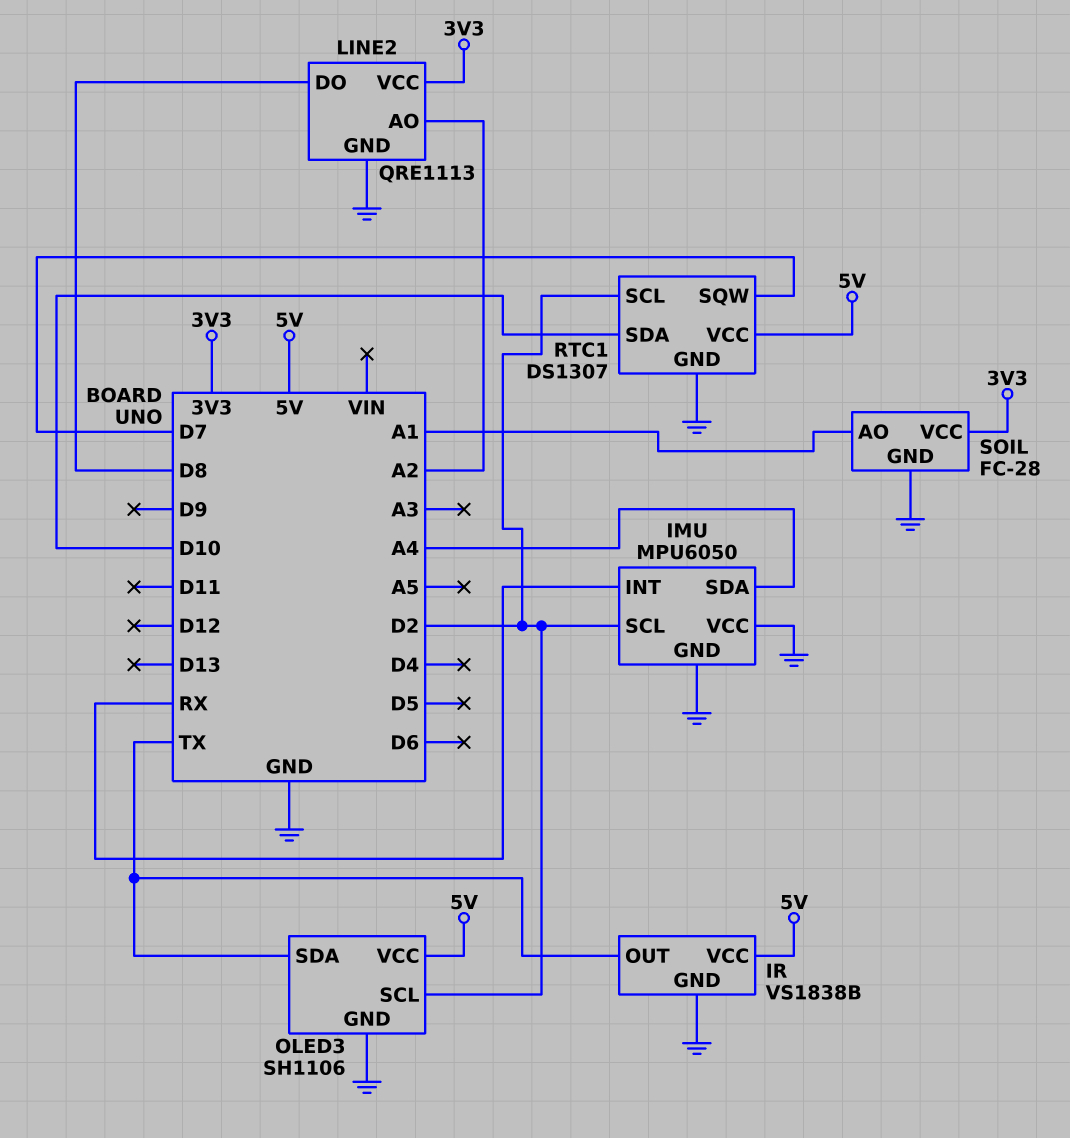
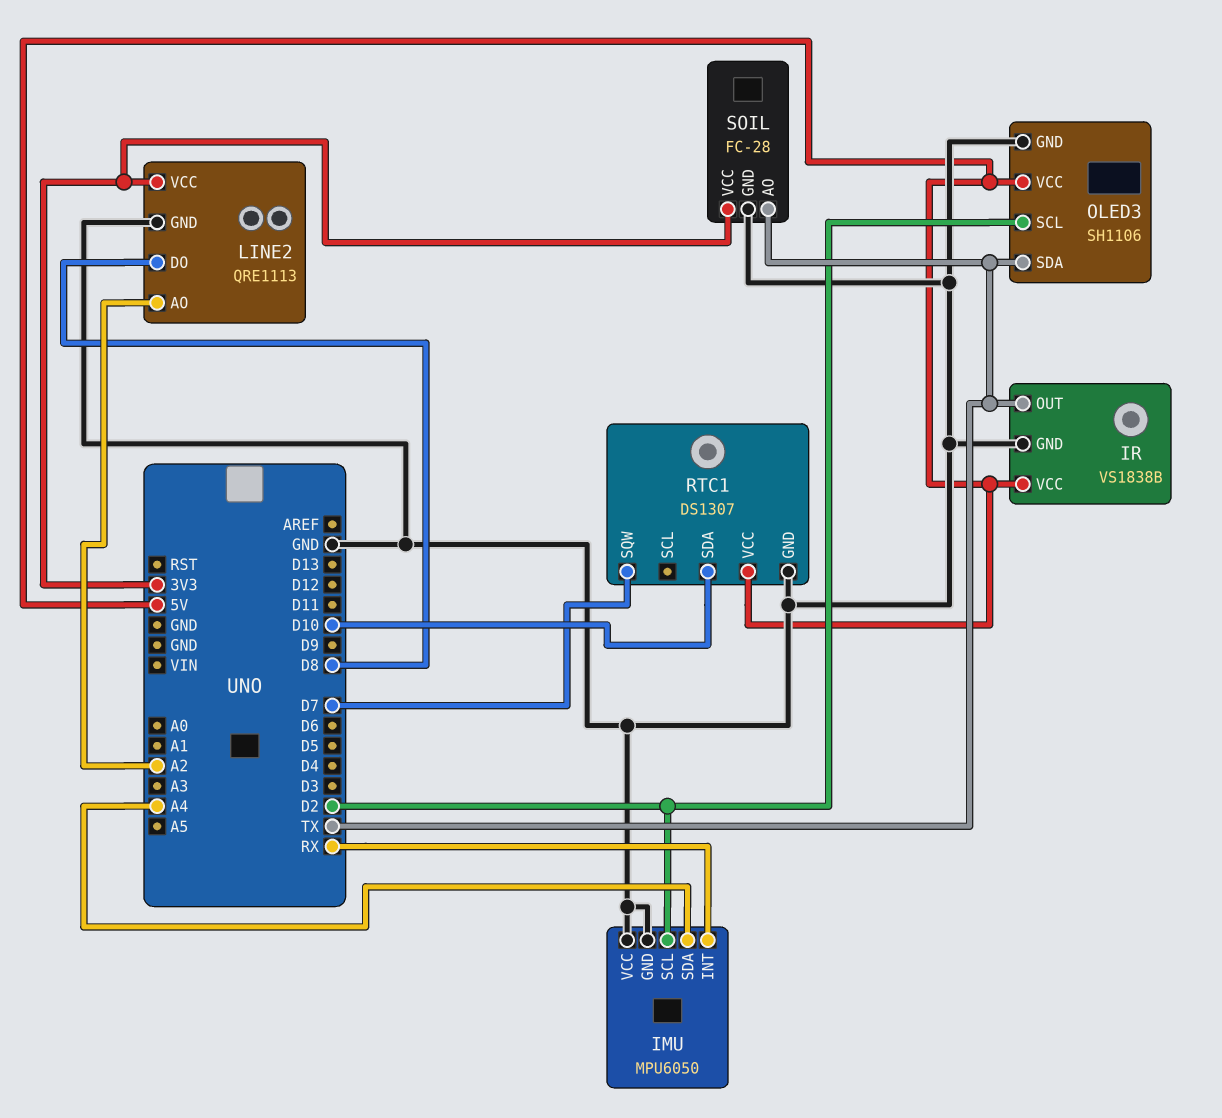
RTC1 pin SCL: D2 -> none
SOIL pin AO: A1 -> TX

